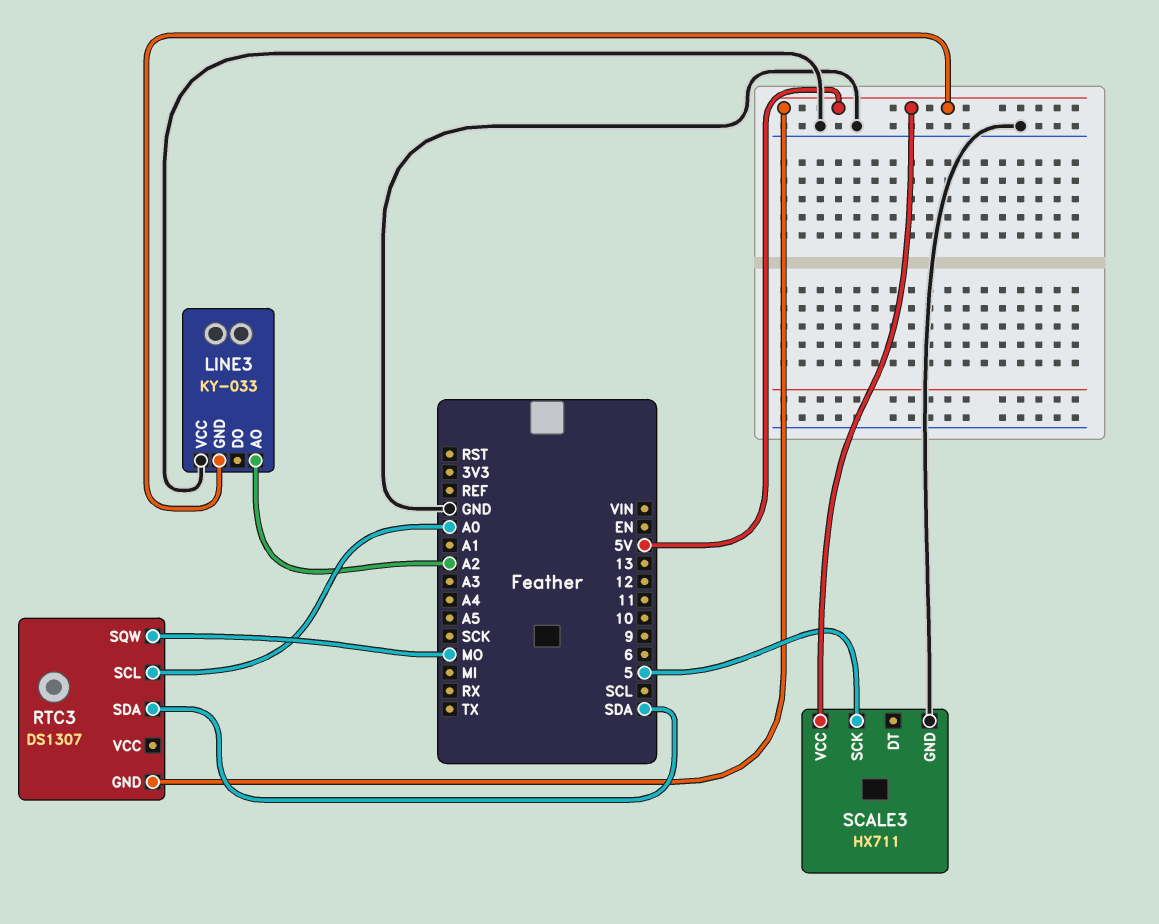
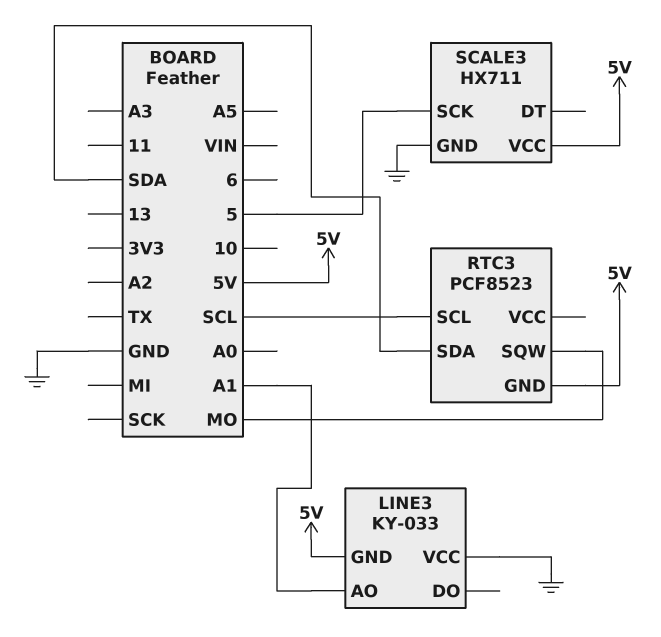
LINE3 pin AO: A2 -> A1
RTC3: DS1307 -> PCF8523
RTC3 pin SCL: A0 -> SCL

